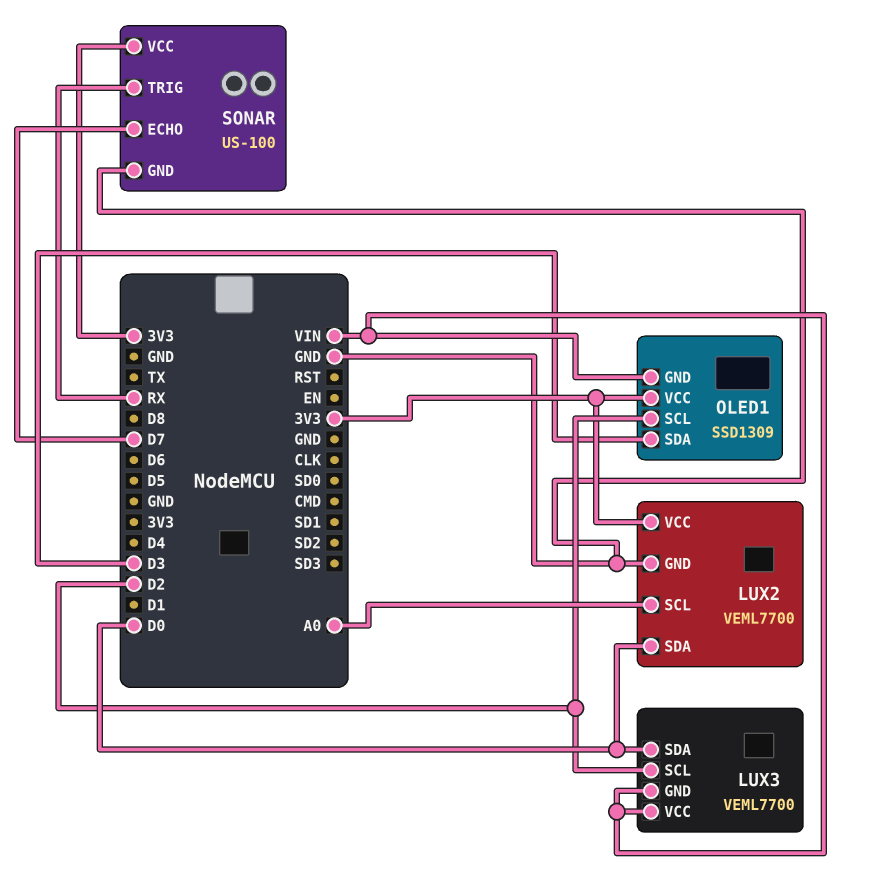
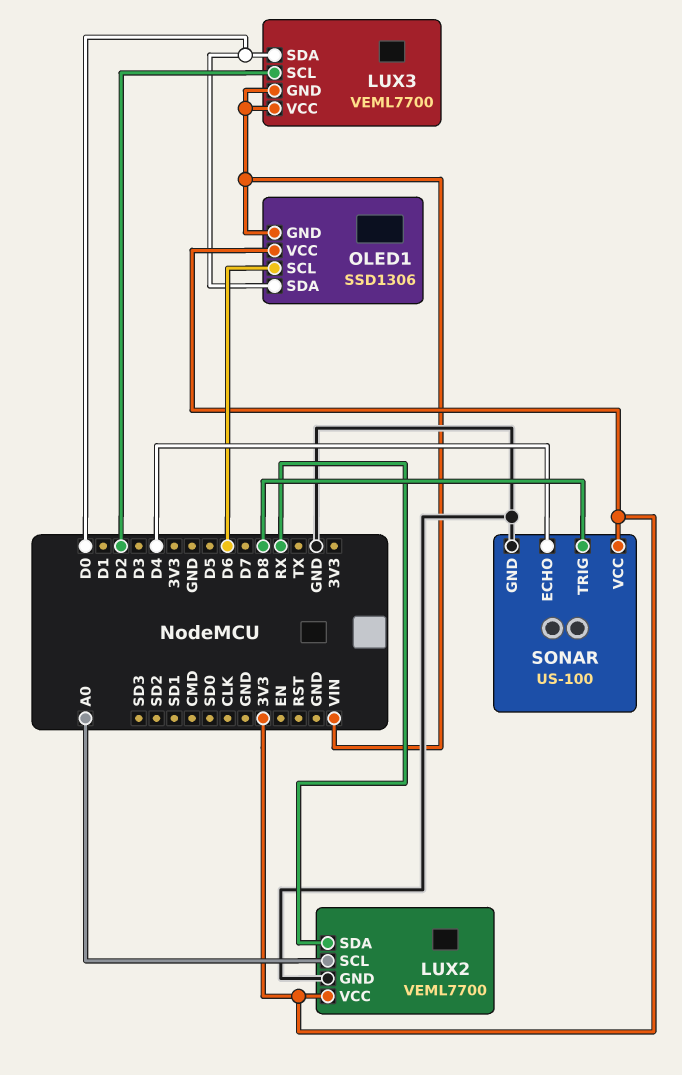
LUX2 pin SDA: D0 -> RX
OLED1: SSD1309 -> SSD1306
OLED1 pin SCL: D2 -> D6
OLED1 pin SDA: D3 -> D0
SONAR pin ECHO: D7 -> D4
SONAR pin TRIG: RX -> D8

